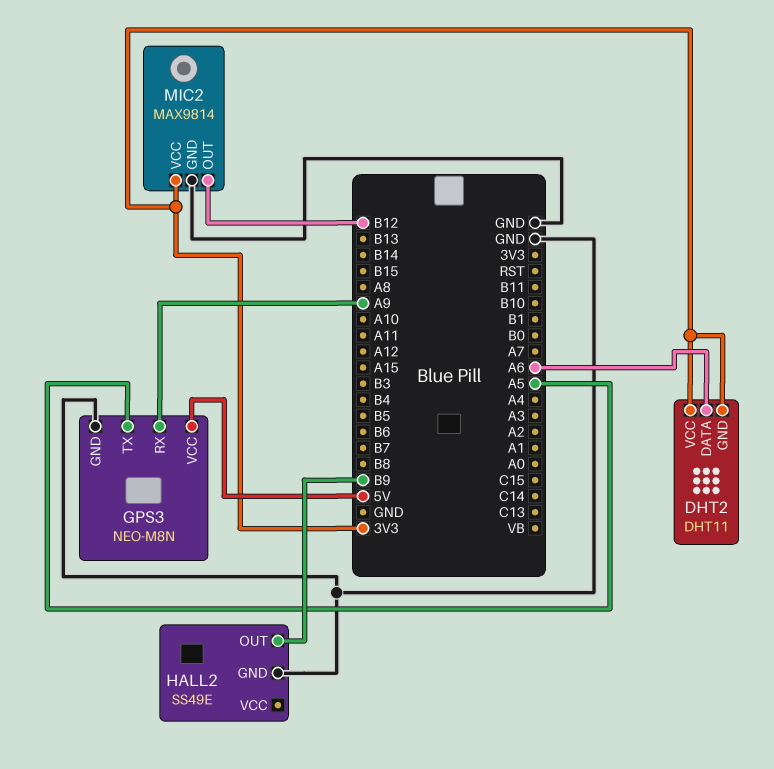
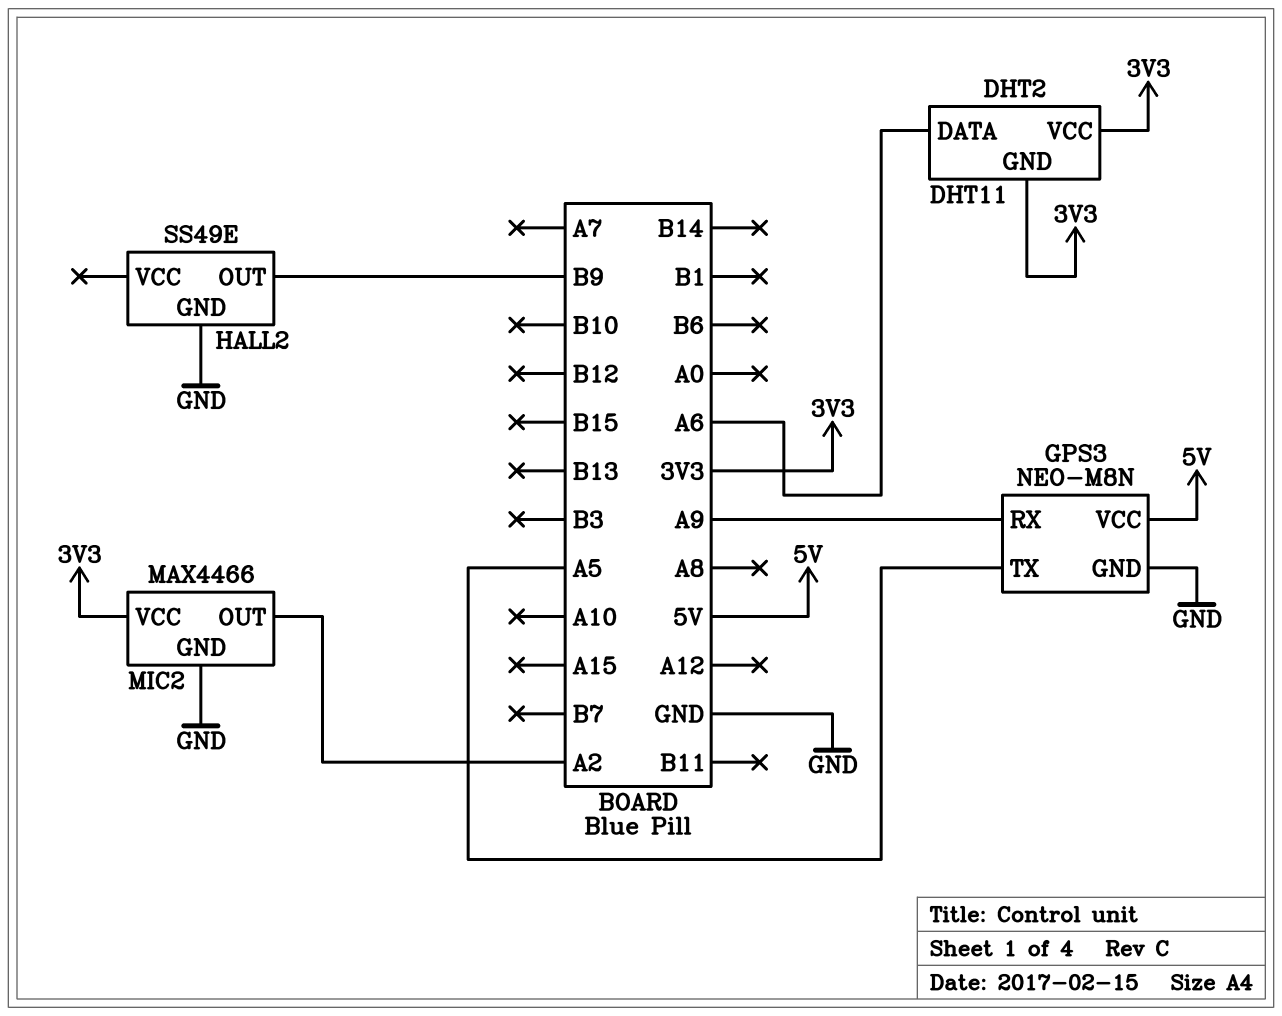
MIC2: MAX9814 -> MAX4466
MIC2 pin OUT: B12 -> A2

